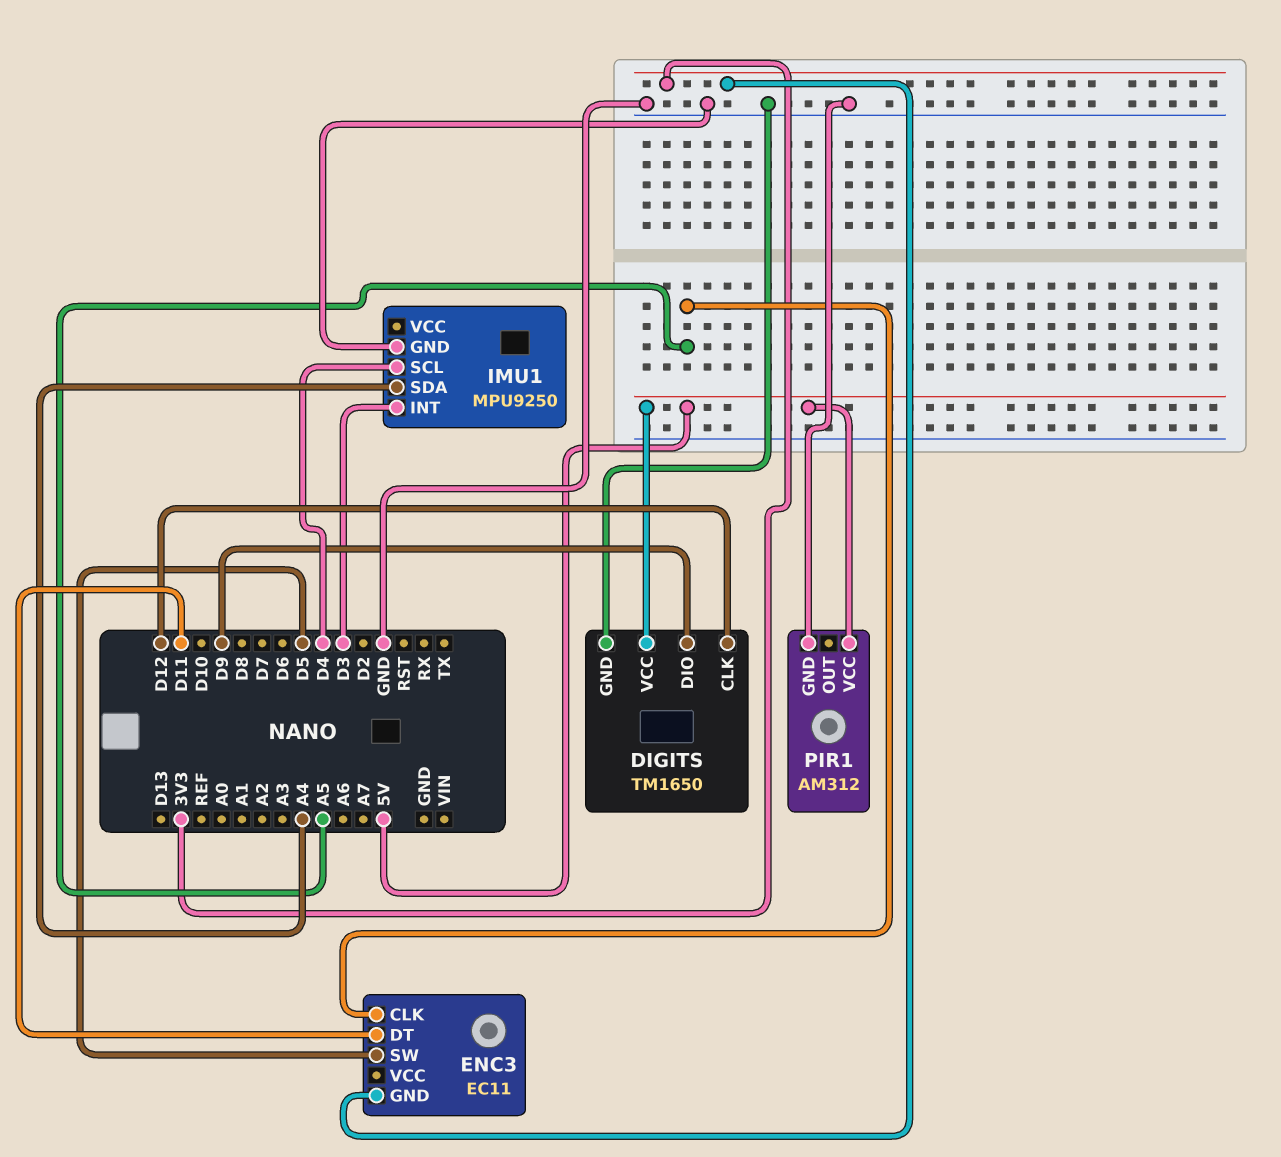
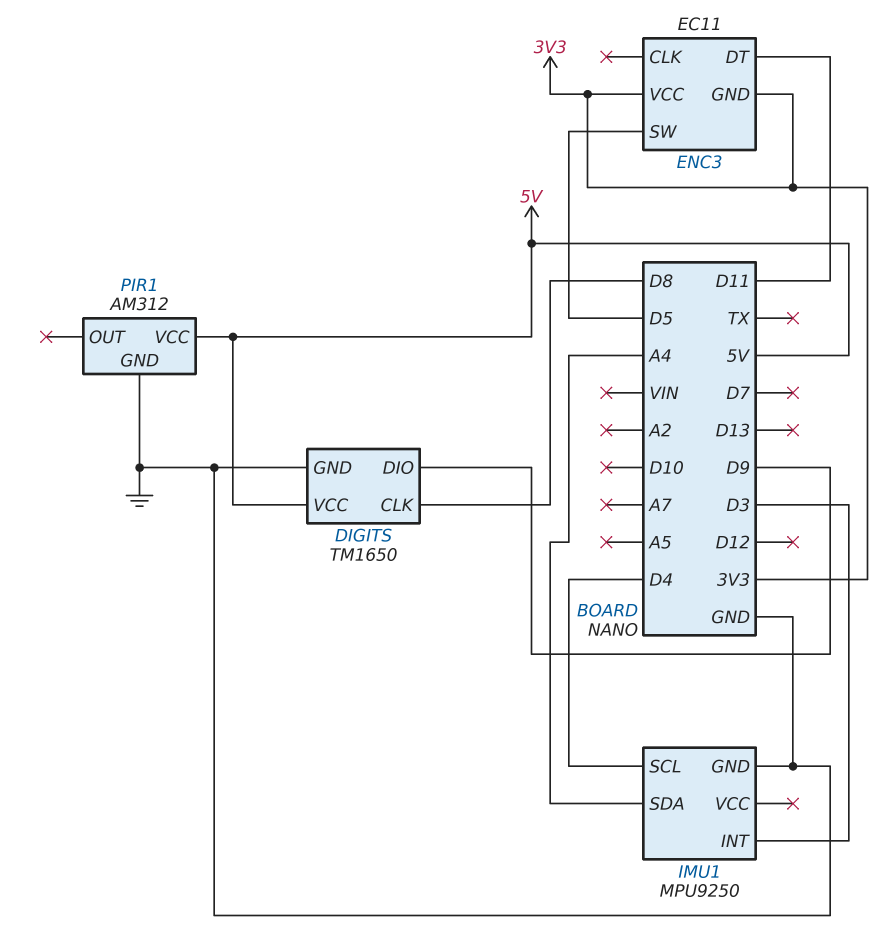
DIGITS pin CLK: D12 -> D8
ENC3 pin CLK: A5 -> none
ENC3 pin VCC: none -> 3V3

